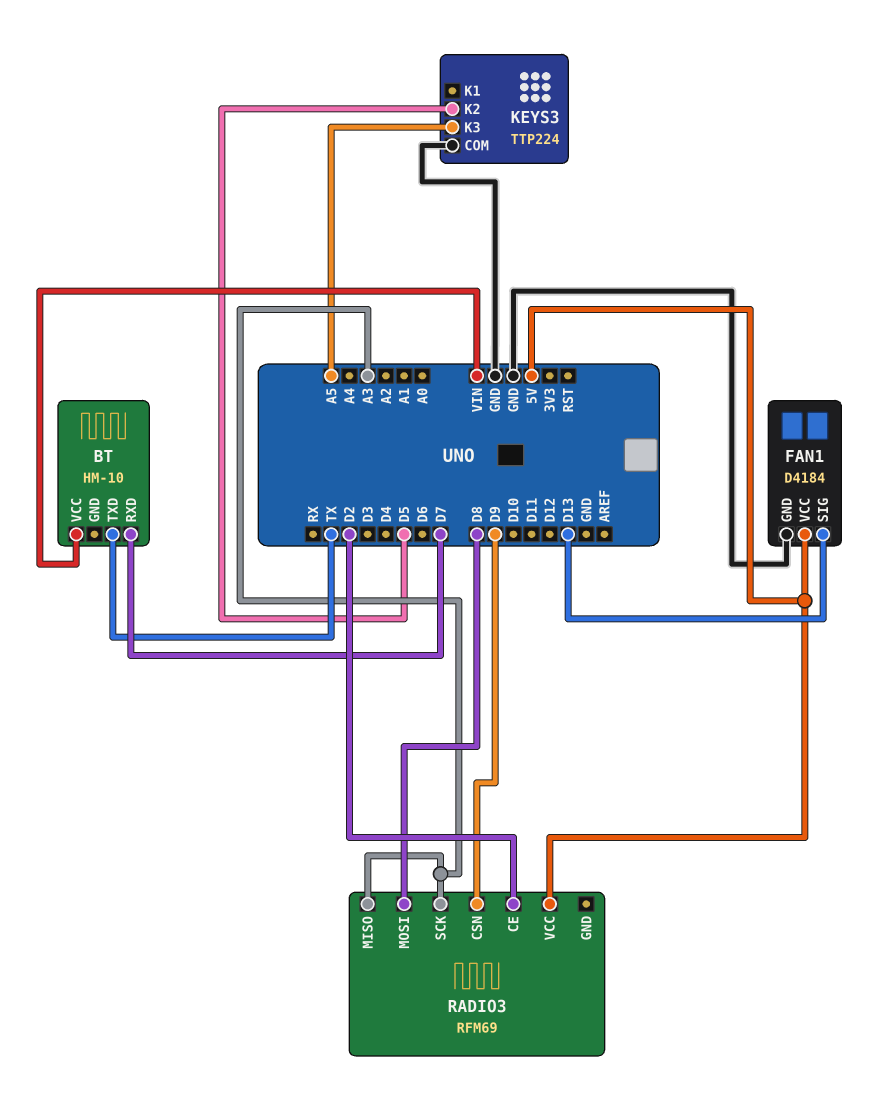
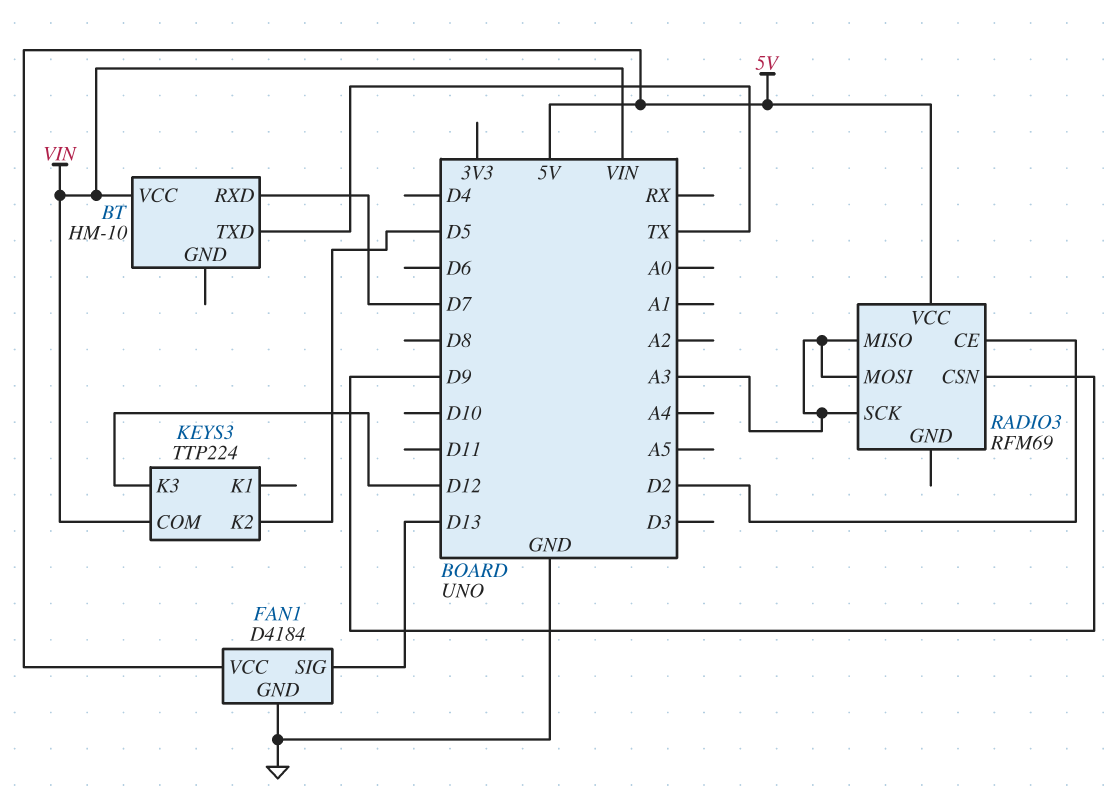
KEYS3 pin COM: GND -> VIN
KEYS3 pin K3: A5 -> D12
RADIO3 pin MOSI: D8 -> A3

